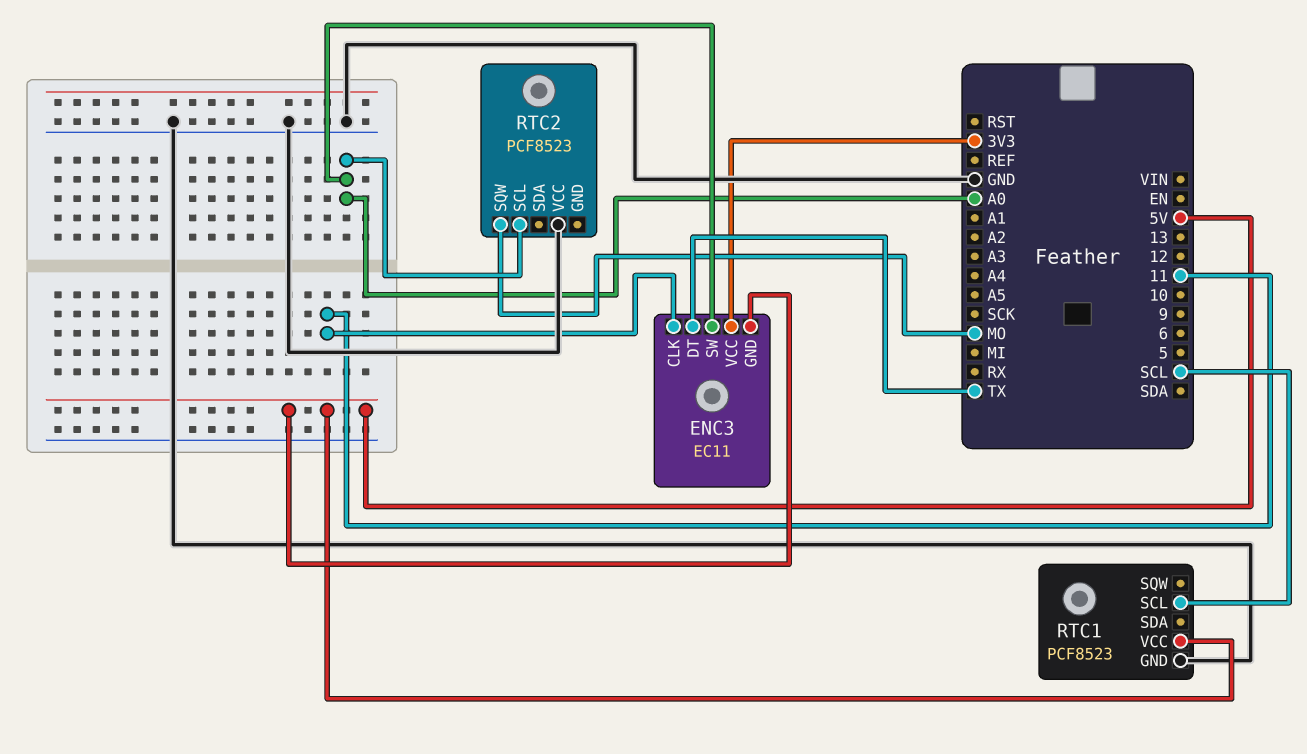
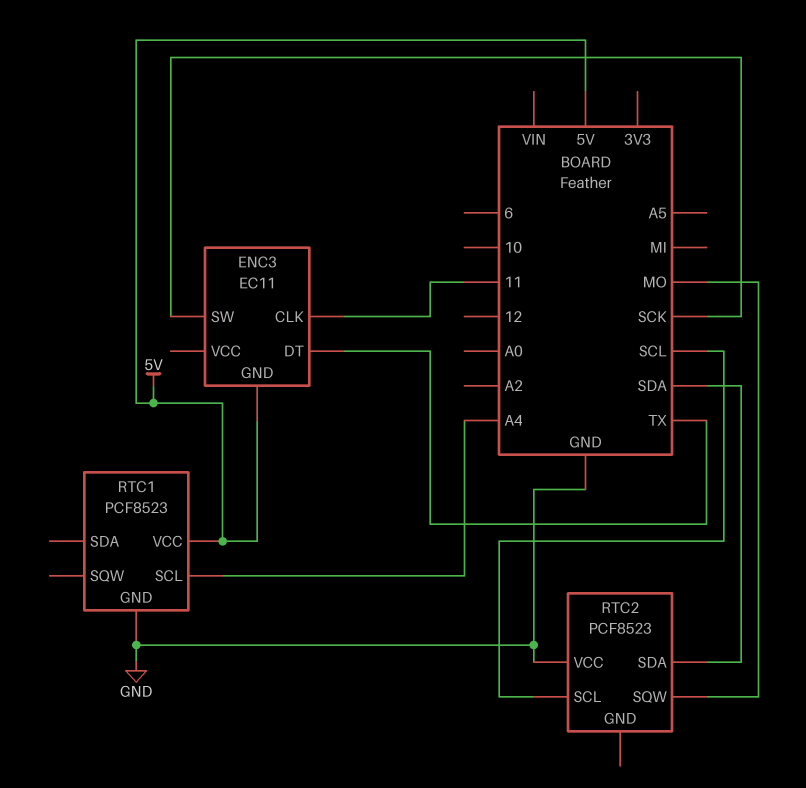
ENC3 pin SW: A0 -> SCK
ENC3 pin VCC: 3V3 -> none
RTC1 pin SCL: SCL -> A4
RTC2 pin SCL: A0 -> SCL
RTC2 pin SDA: none -> SDA

